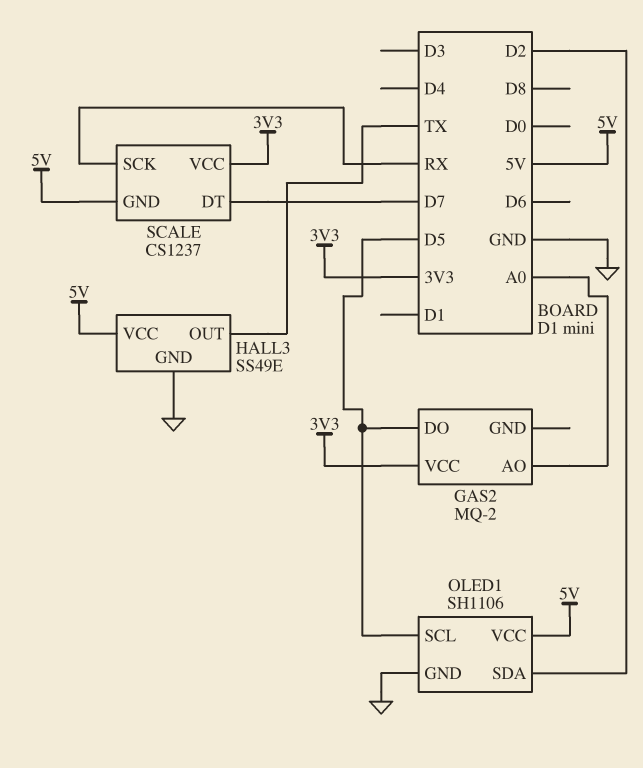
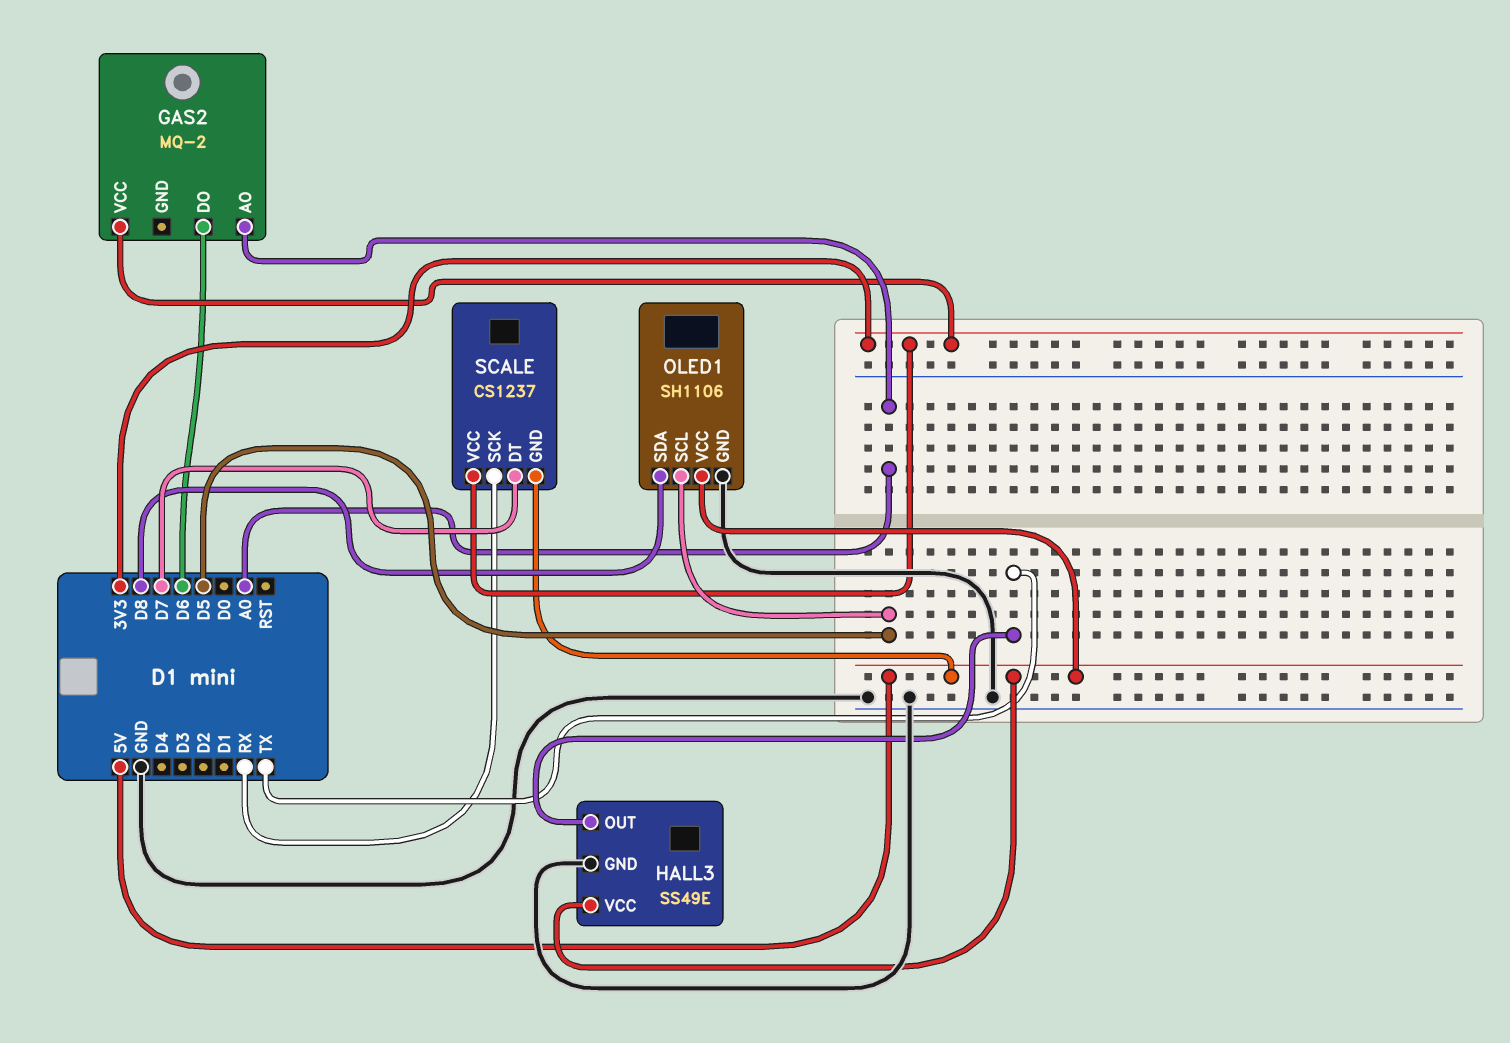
GAS2 pin DO: D5 -> D6
OLED1 pin SDA: D2 -> D8

